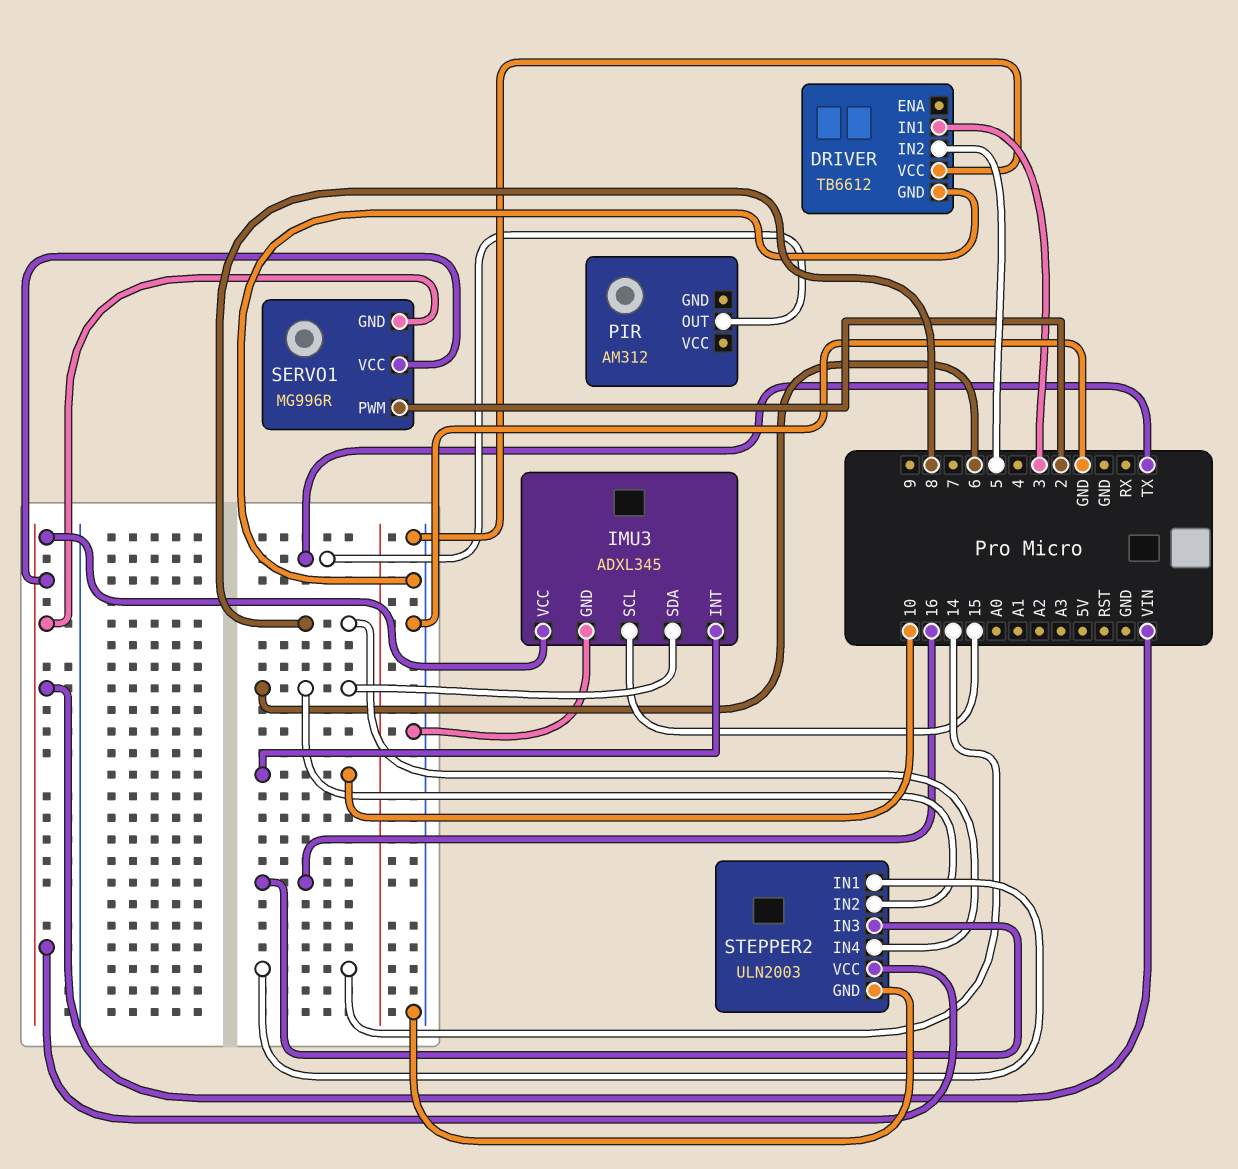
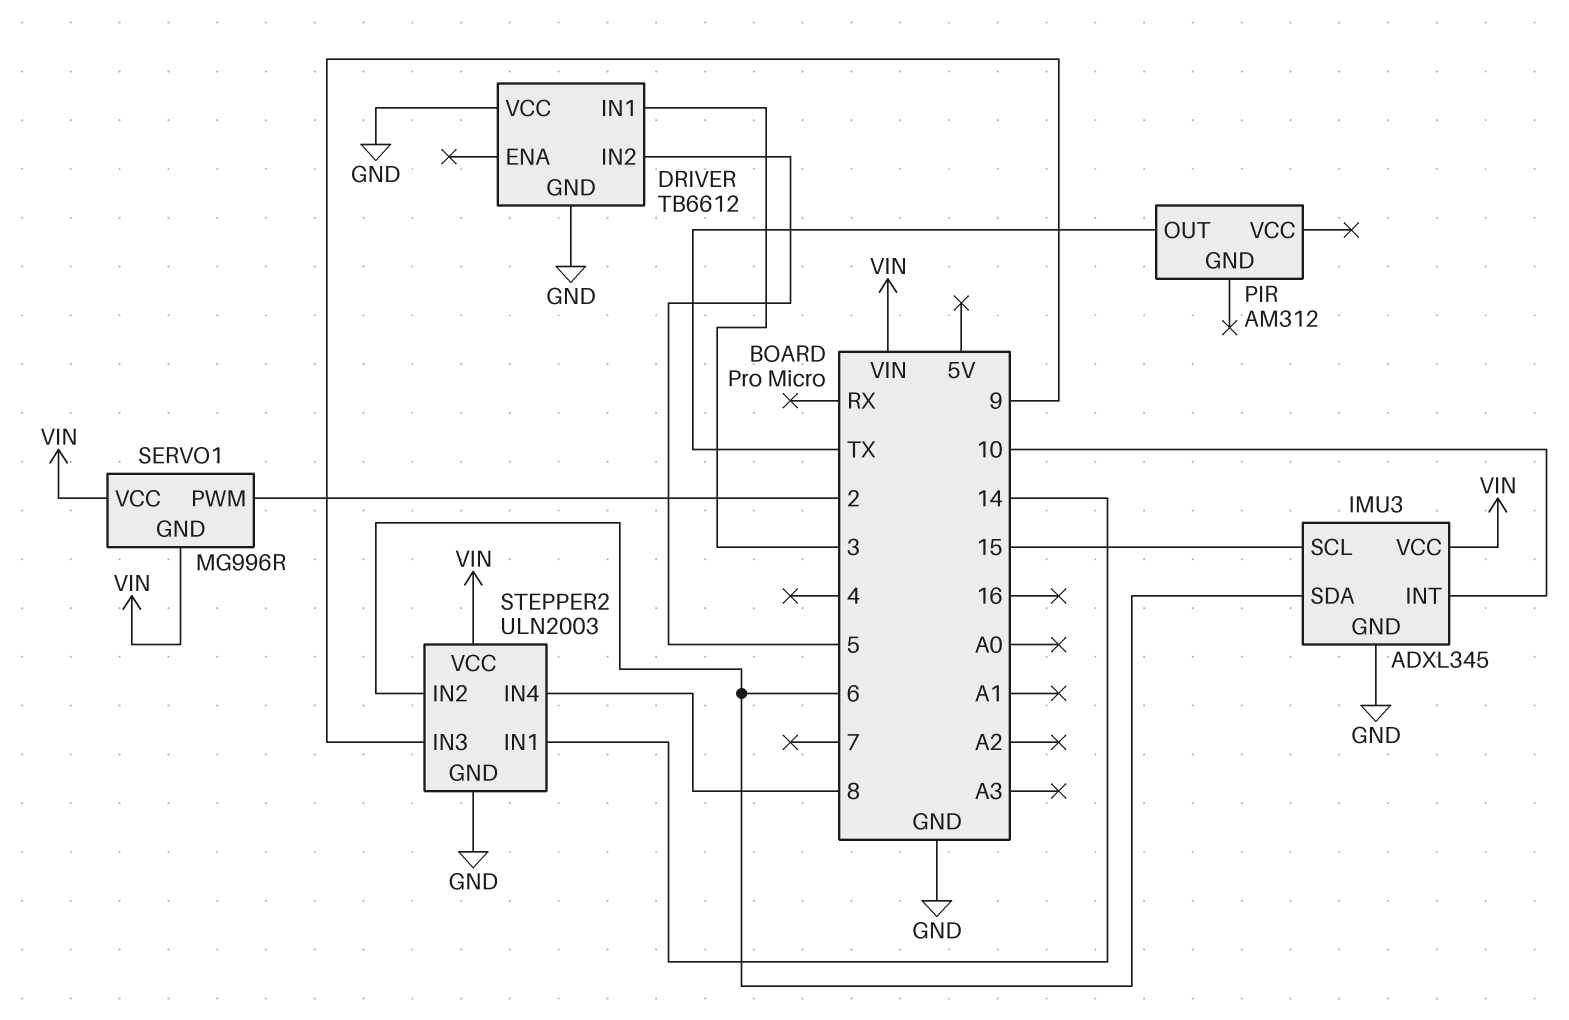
STEPPER2 pin IN3: 16 -> 9

